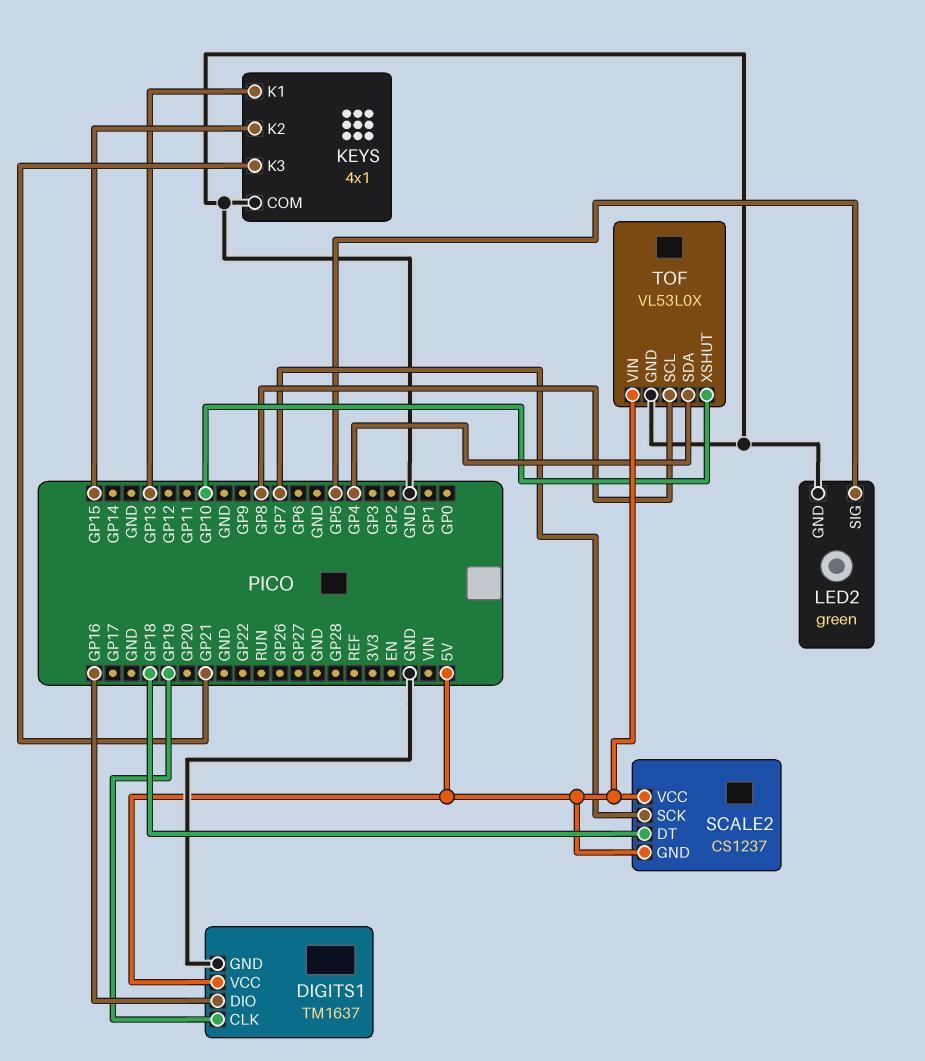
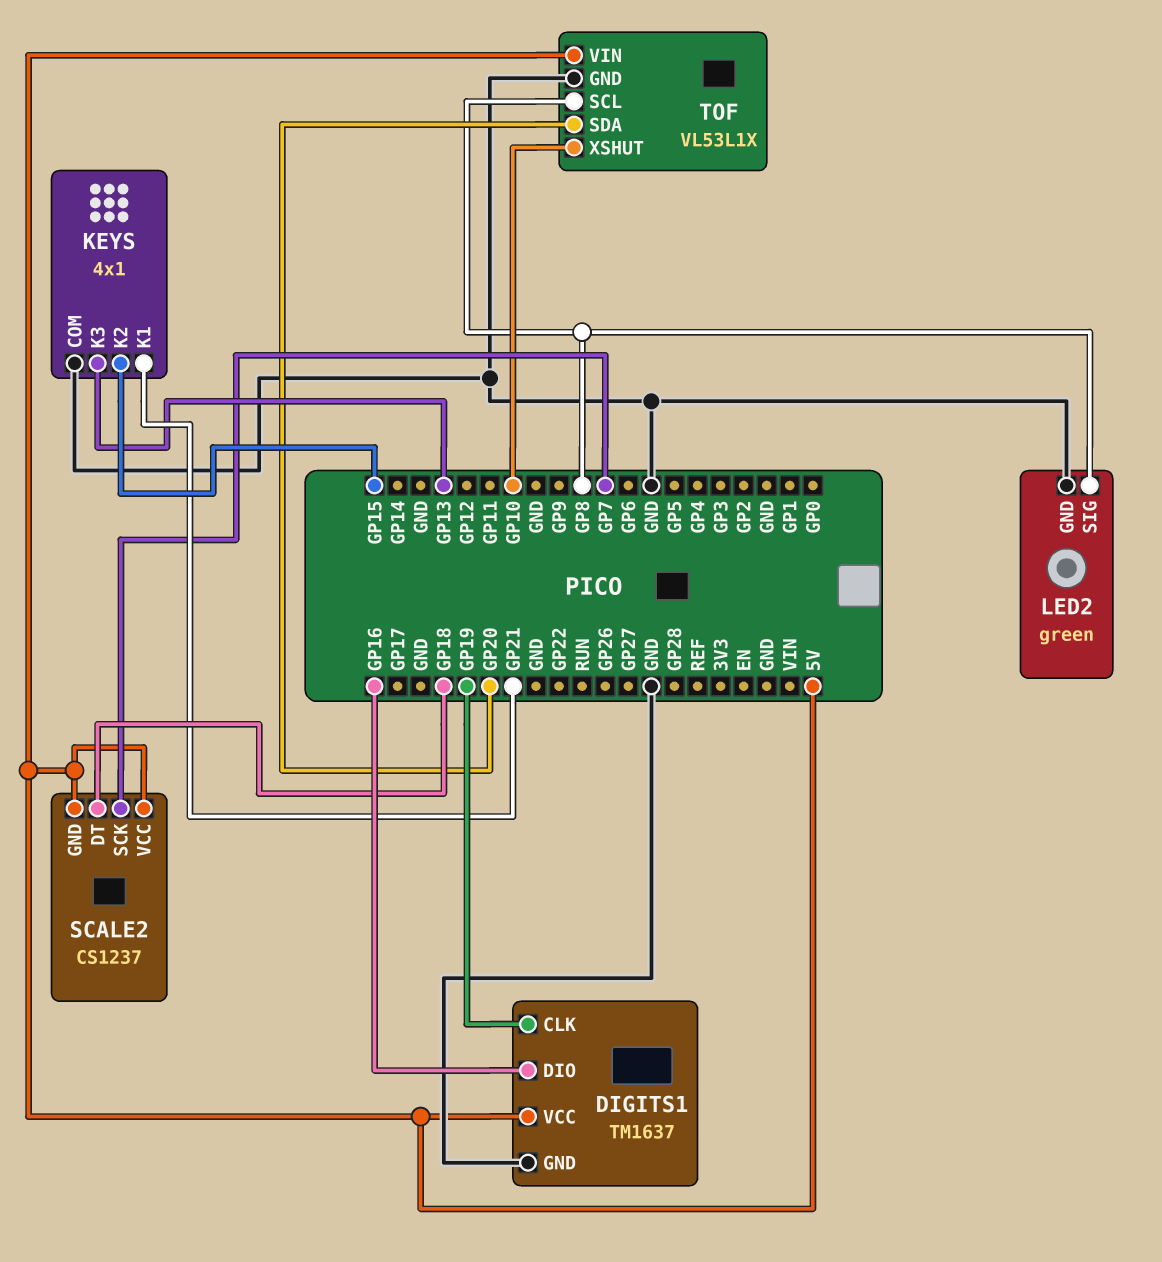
KEYS pin K1: GP13 -> GP21
KEYS pin K3: GP21 -> GP13
LED2 pin SIG: GP5 -> GP8
TOF: VL53L0X -> VL53L1X
TOF pin SDA: GP4 -> GP20

